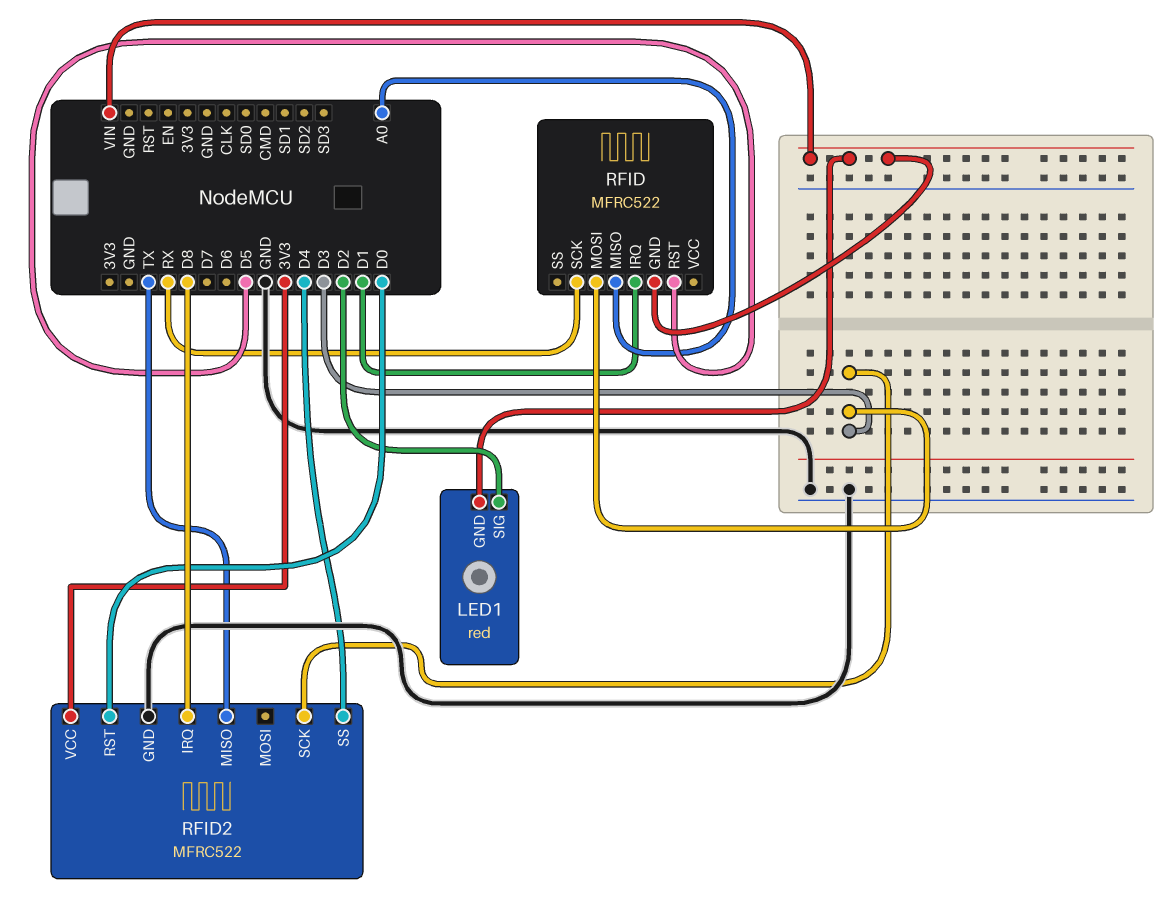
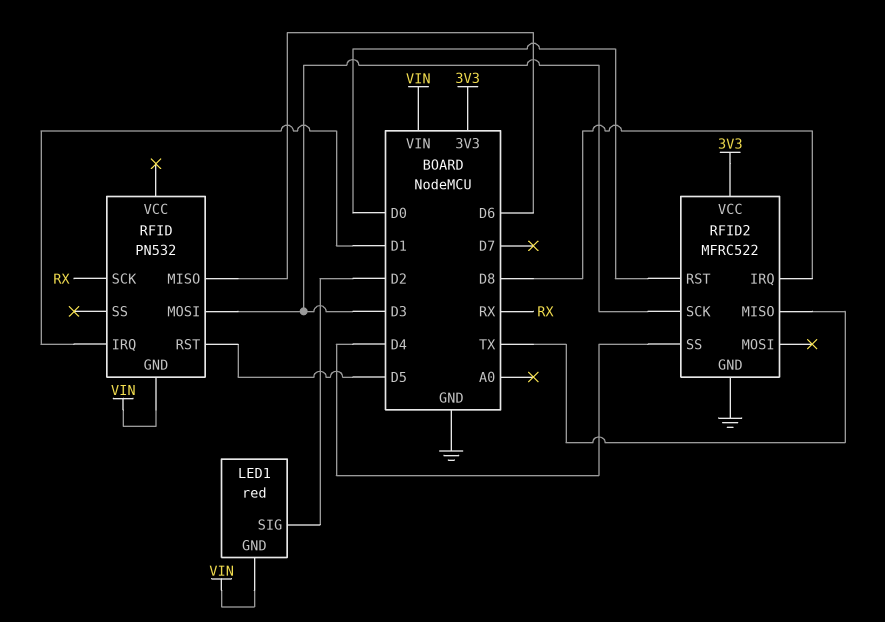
RFID: MFRC522 -> PN532
RFID pin MISO: A0 -> D6

